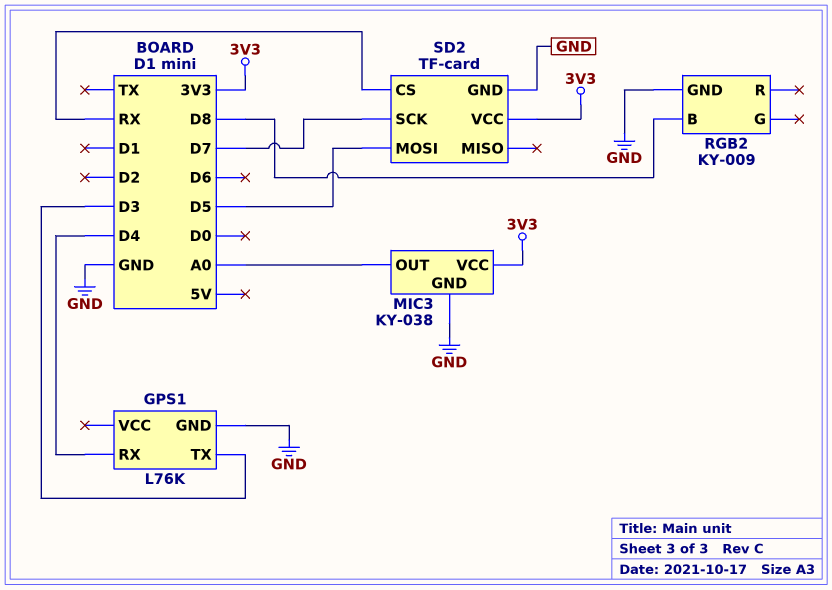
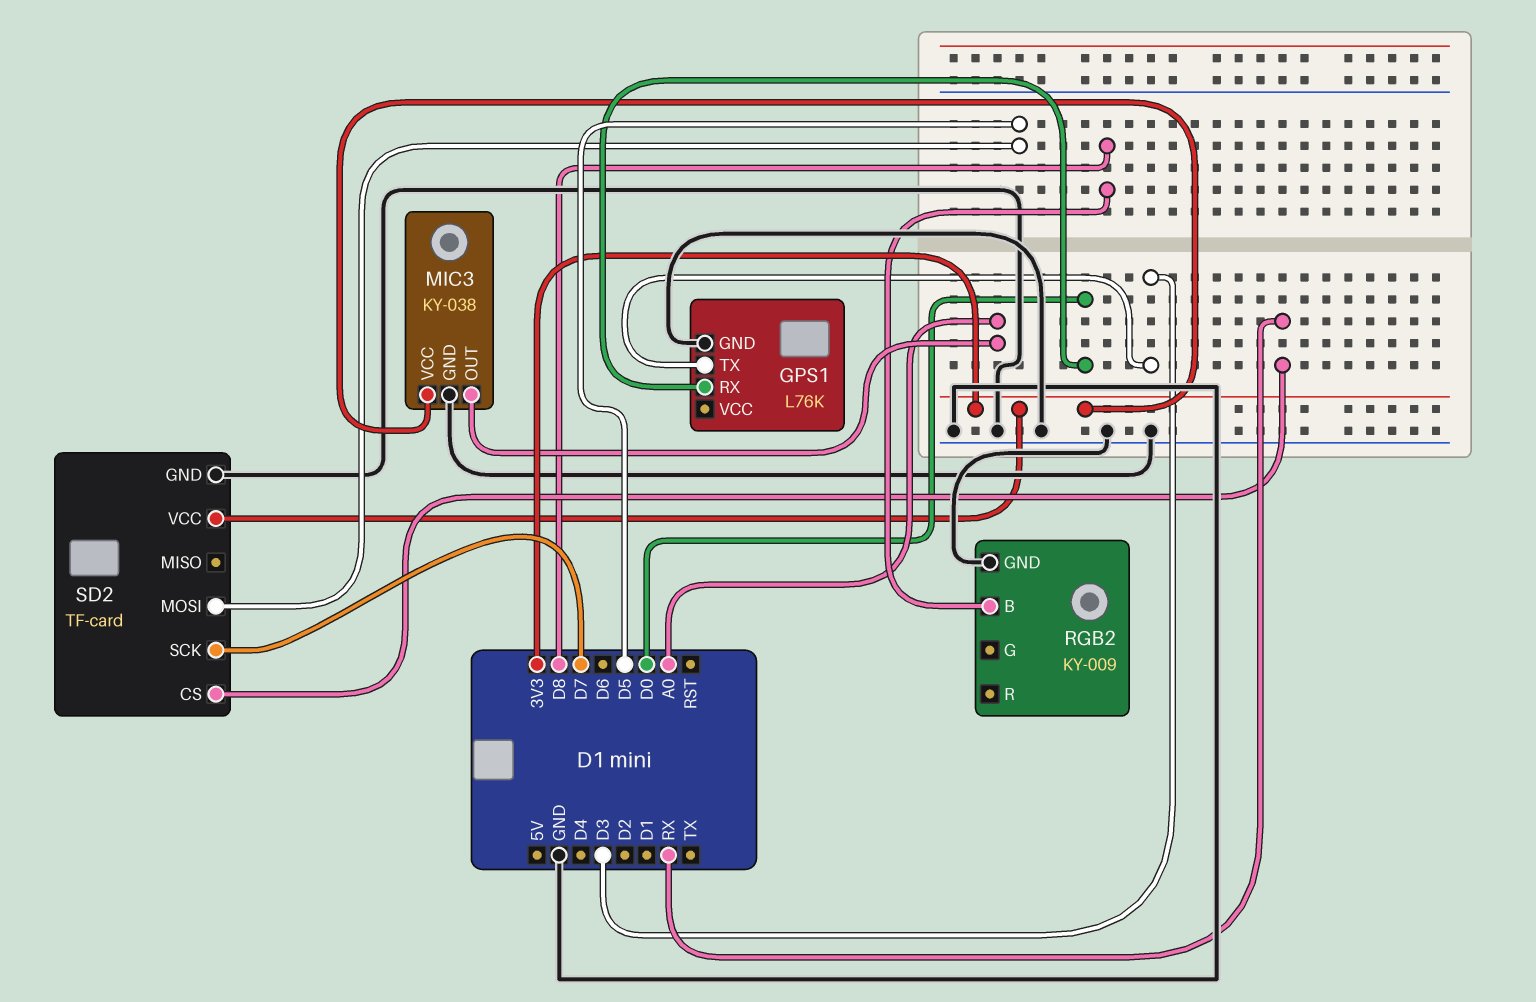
GPS1 pin RX: D4 -> D0

